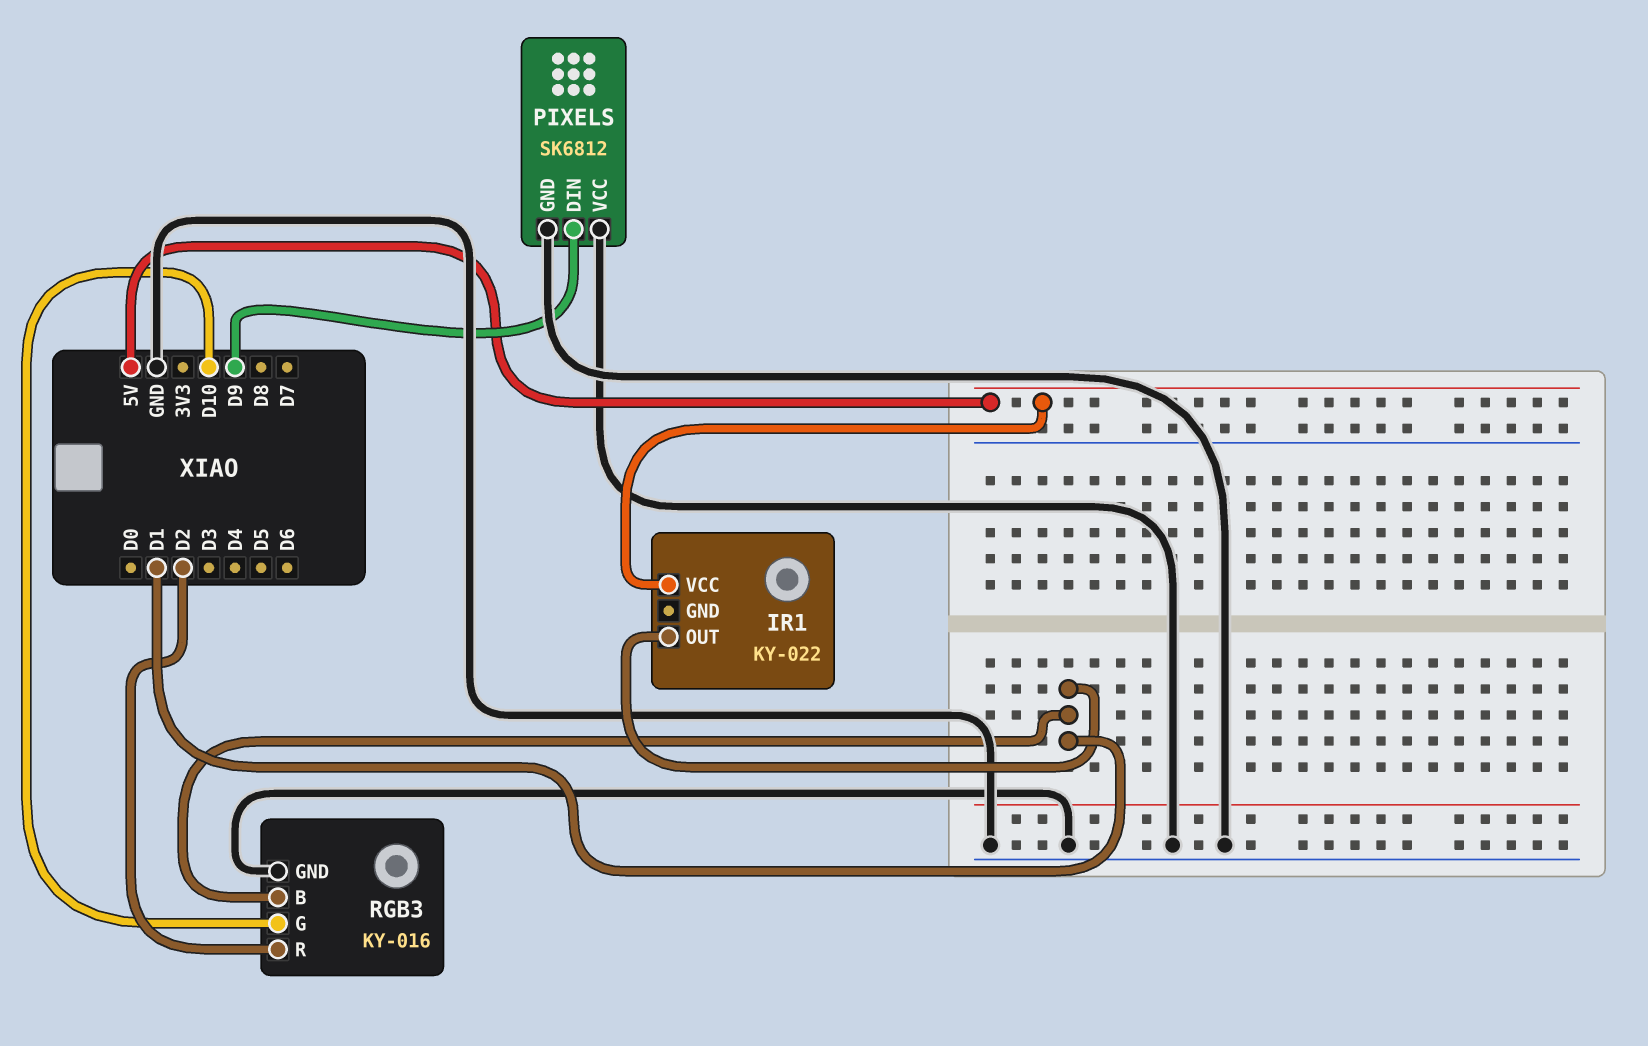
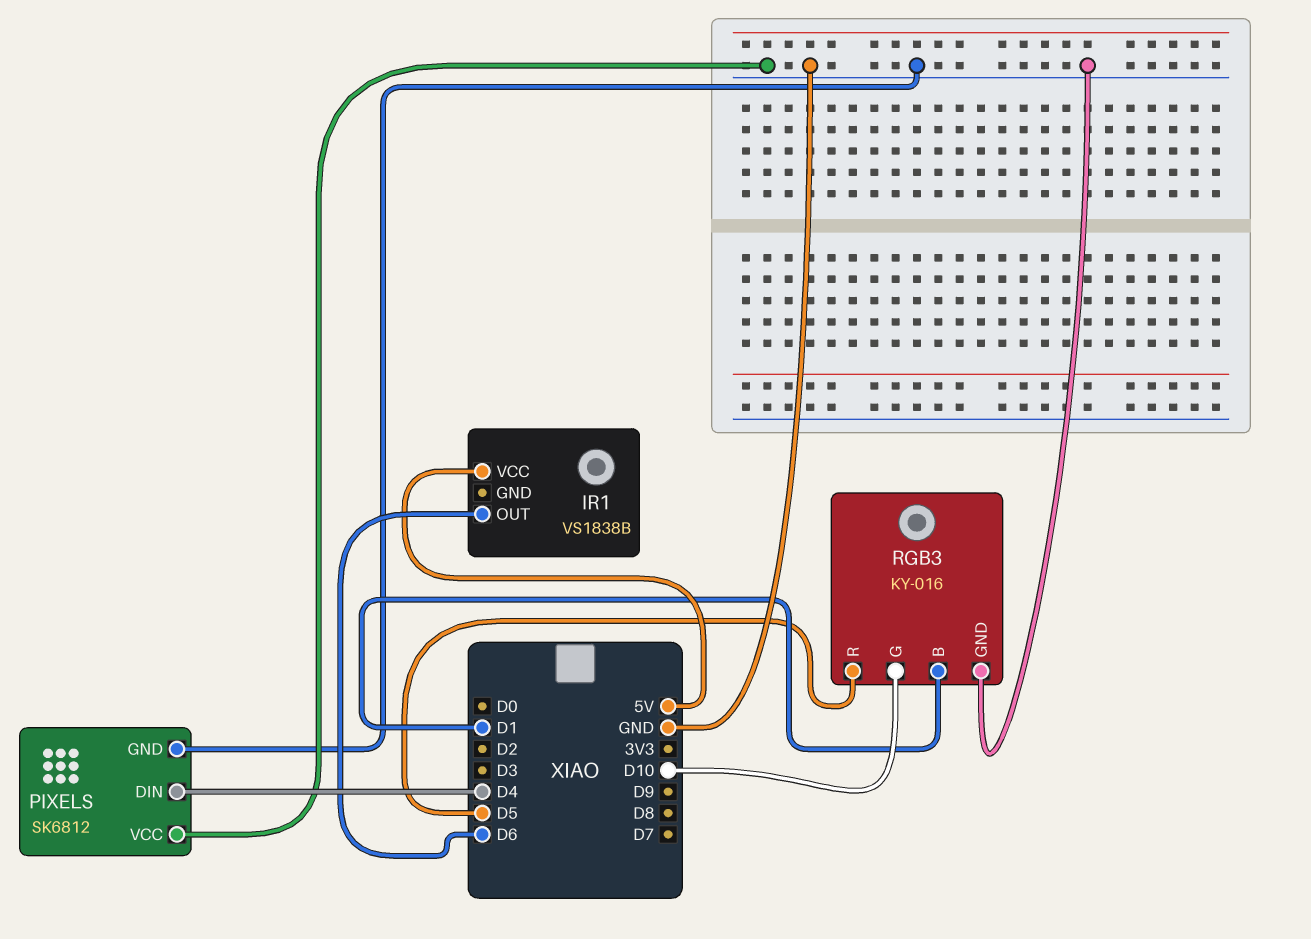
IR1: KY-022 -> VS1838B
IR1 pin OUT: D1 -> D6
PIXELS pin DIN: D9 -> D4
RGB3 pin R: D2 -> D5

